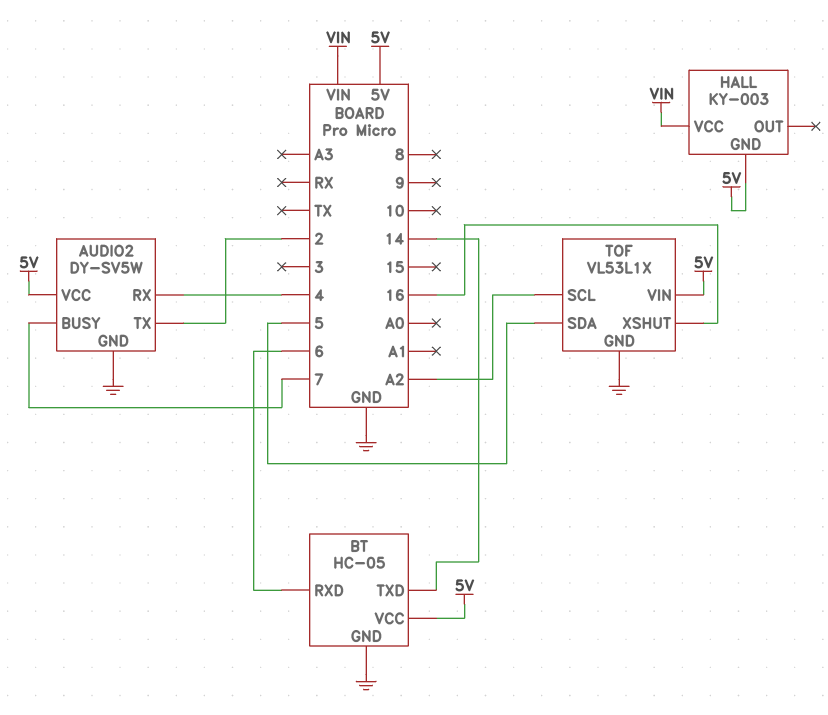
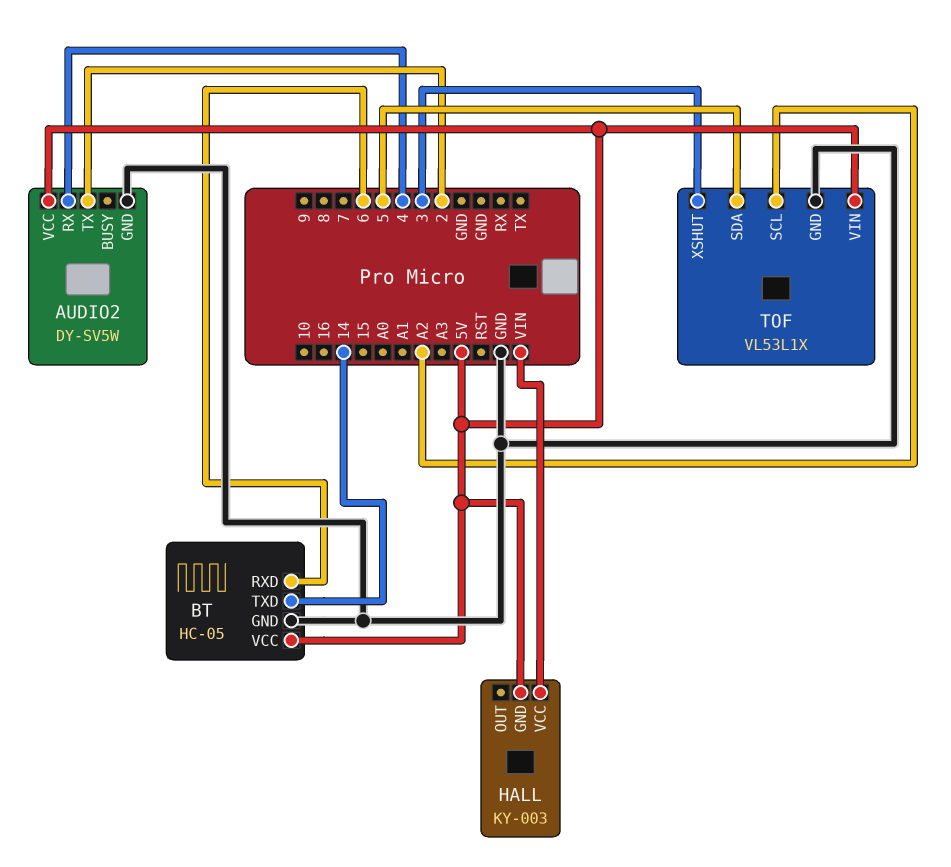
AUDIO2 pin BUSY: 7 -> none
TOF pin XSHUT: 16 -> 3

